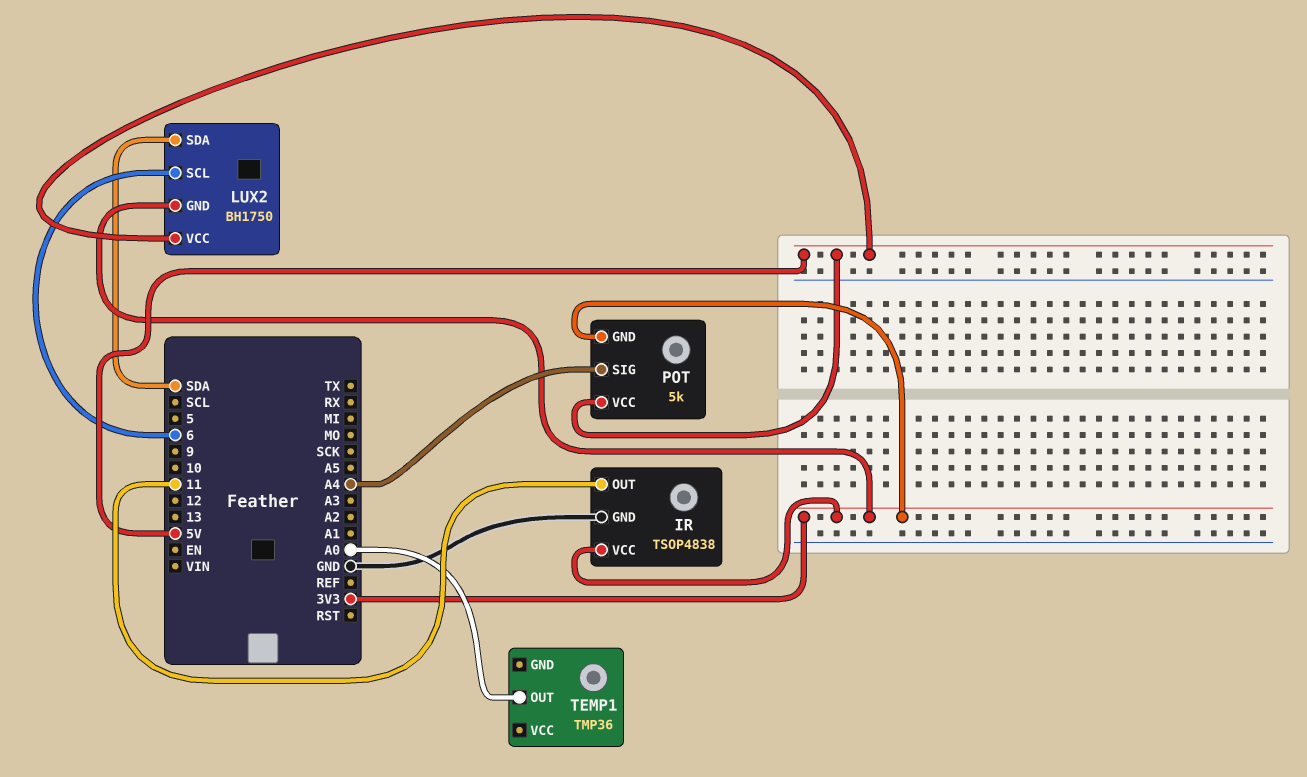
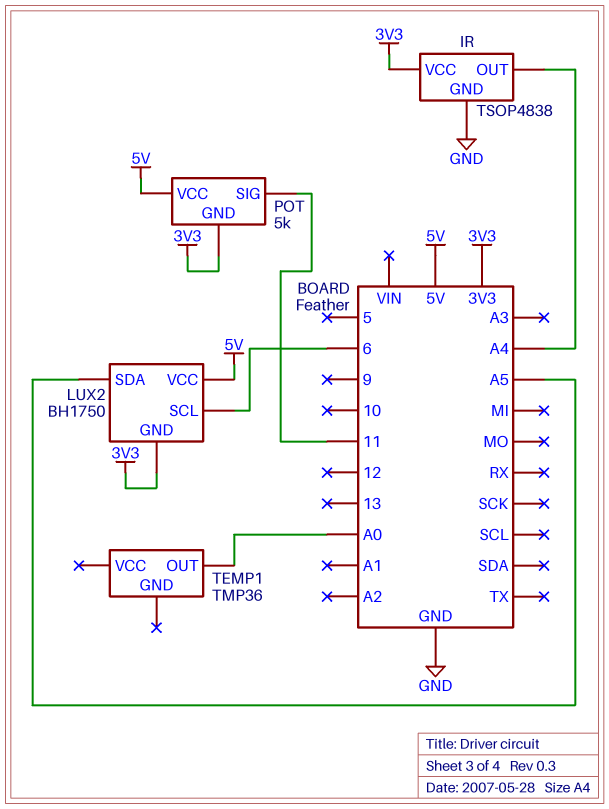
IR pin OUT: 11 -> A4
LUX2 pin SDA: SDA -> A5
POT pin SIG: A4 -> 11

